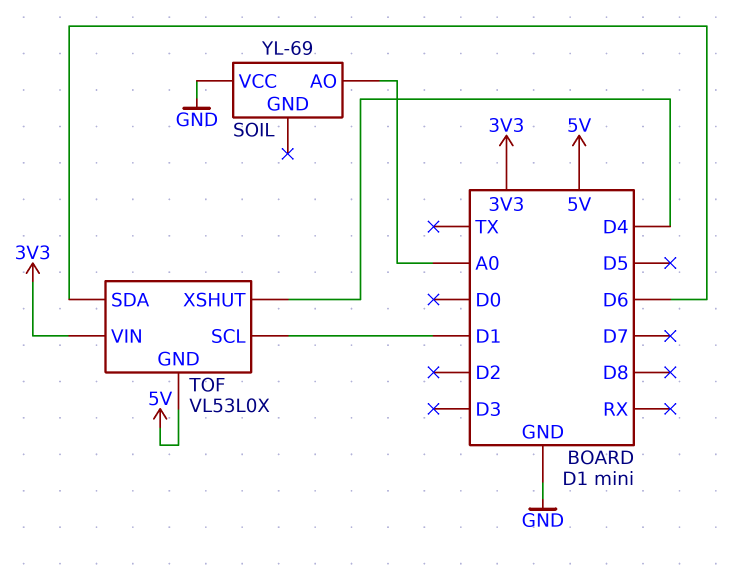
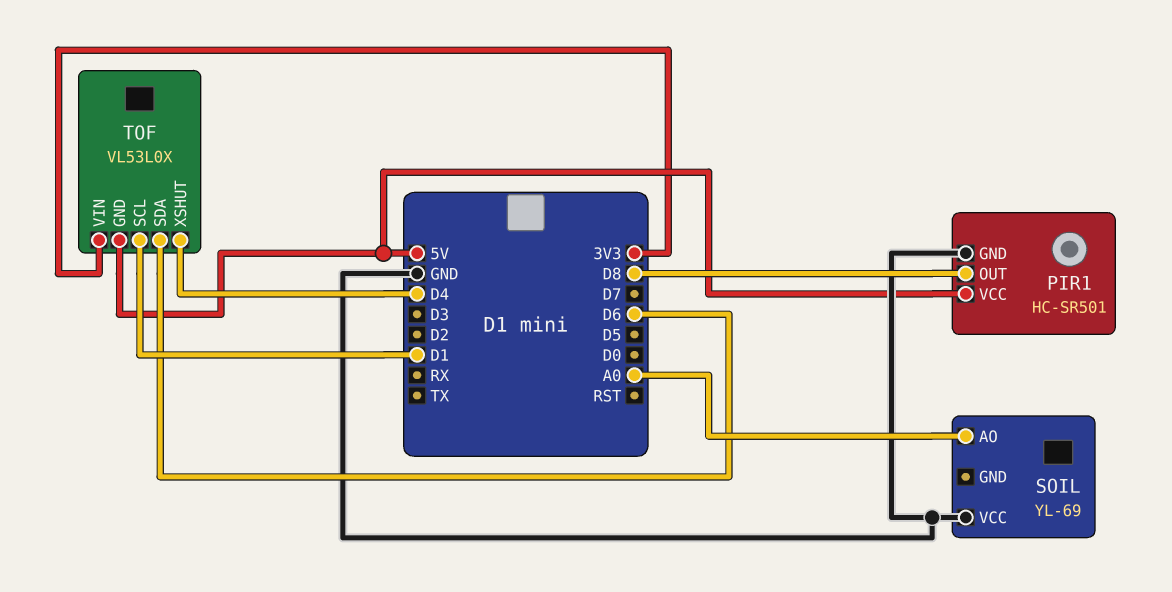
PIR1: none -> HC-SR501
PIR1 pin GND: none -> GND
PIR1 pin OUT: none -> D8
PIR1 pin VCC: none -> 5V

